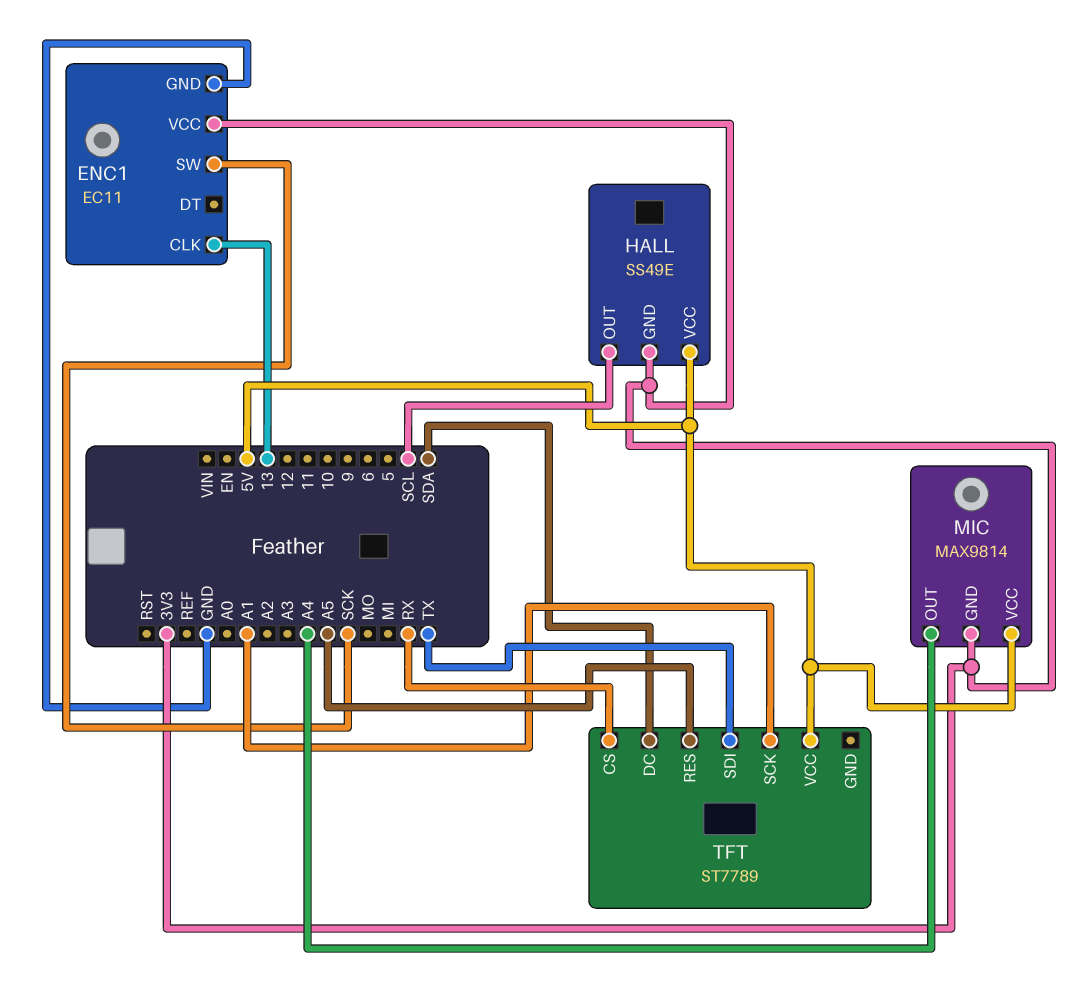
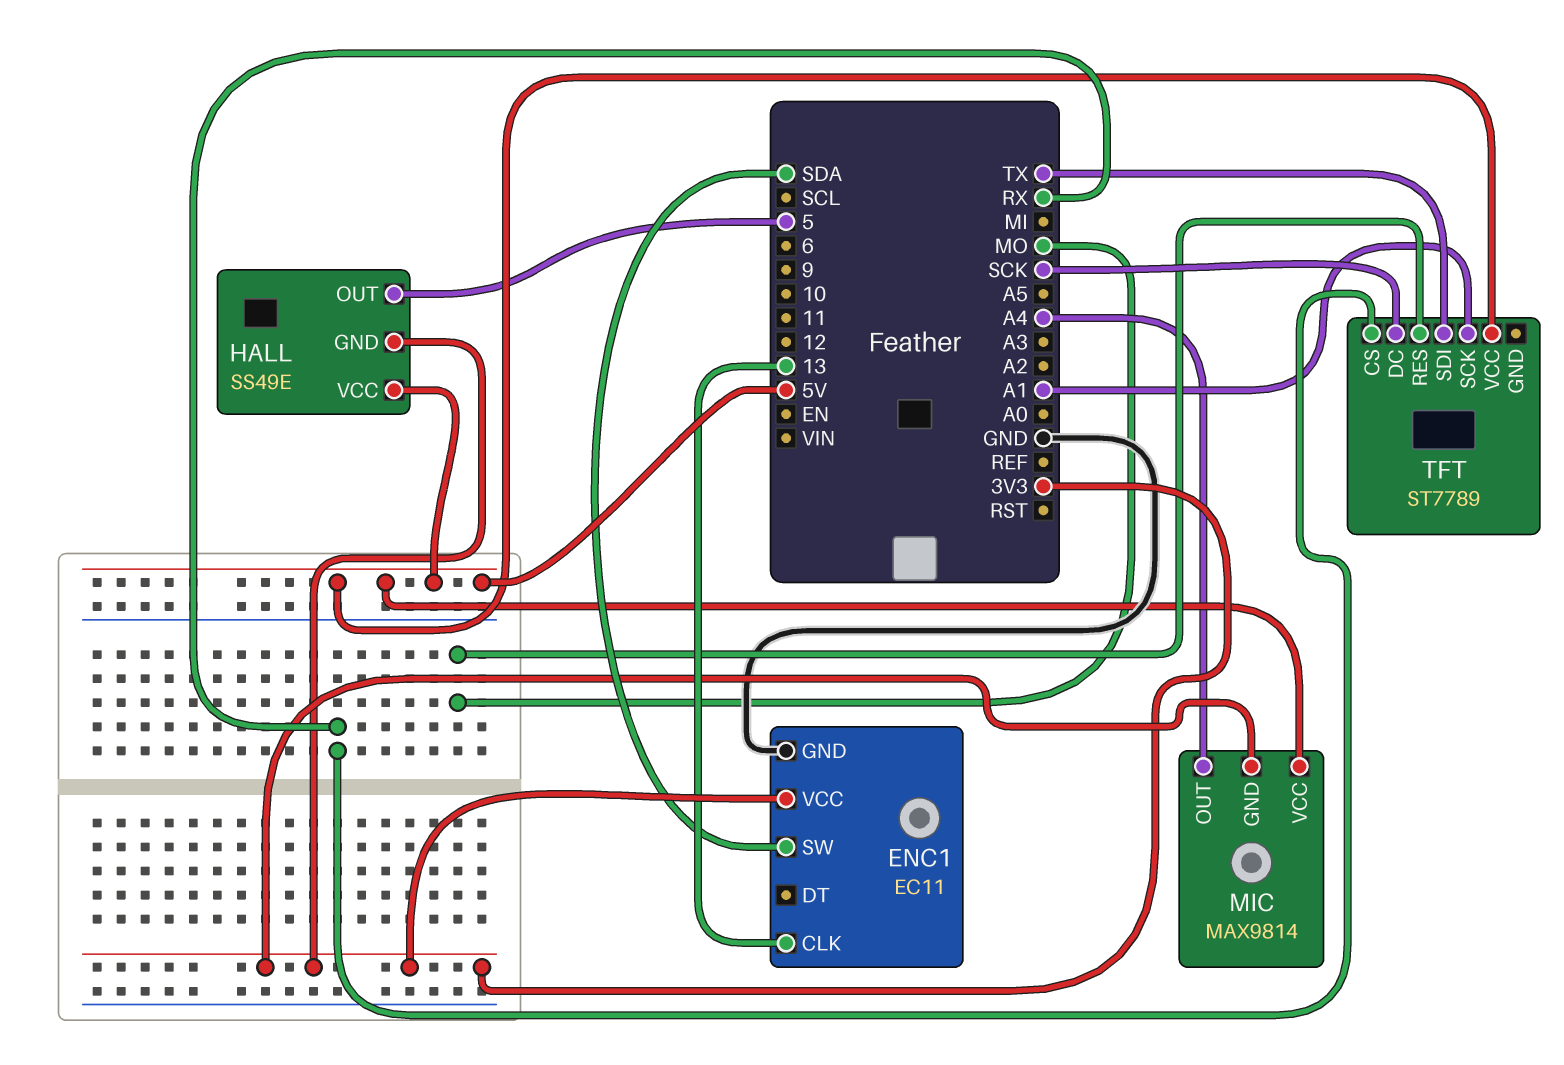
ENC1 pin SW: SCK -> SDA
HALL pin OUT: SCL -> 5
TFT pin DC: SDA -> SCK
TFT pin RES: A5 -> MO

